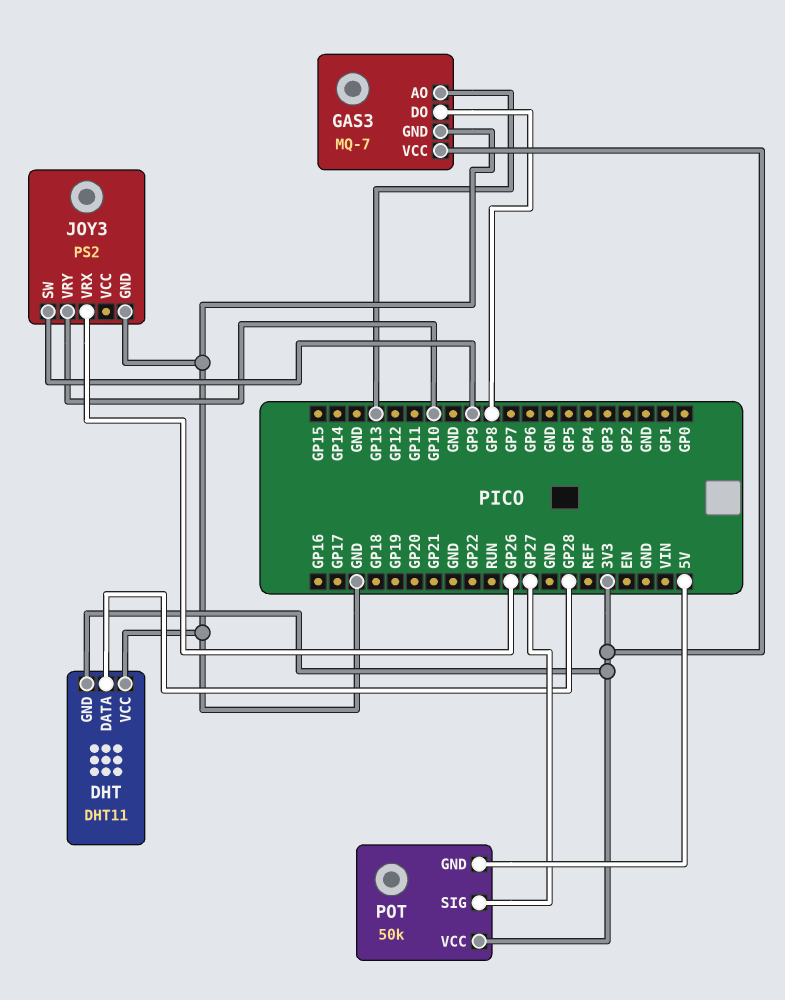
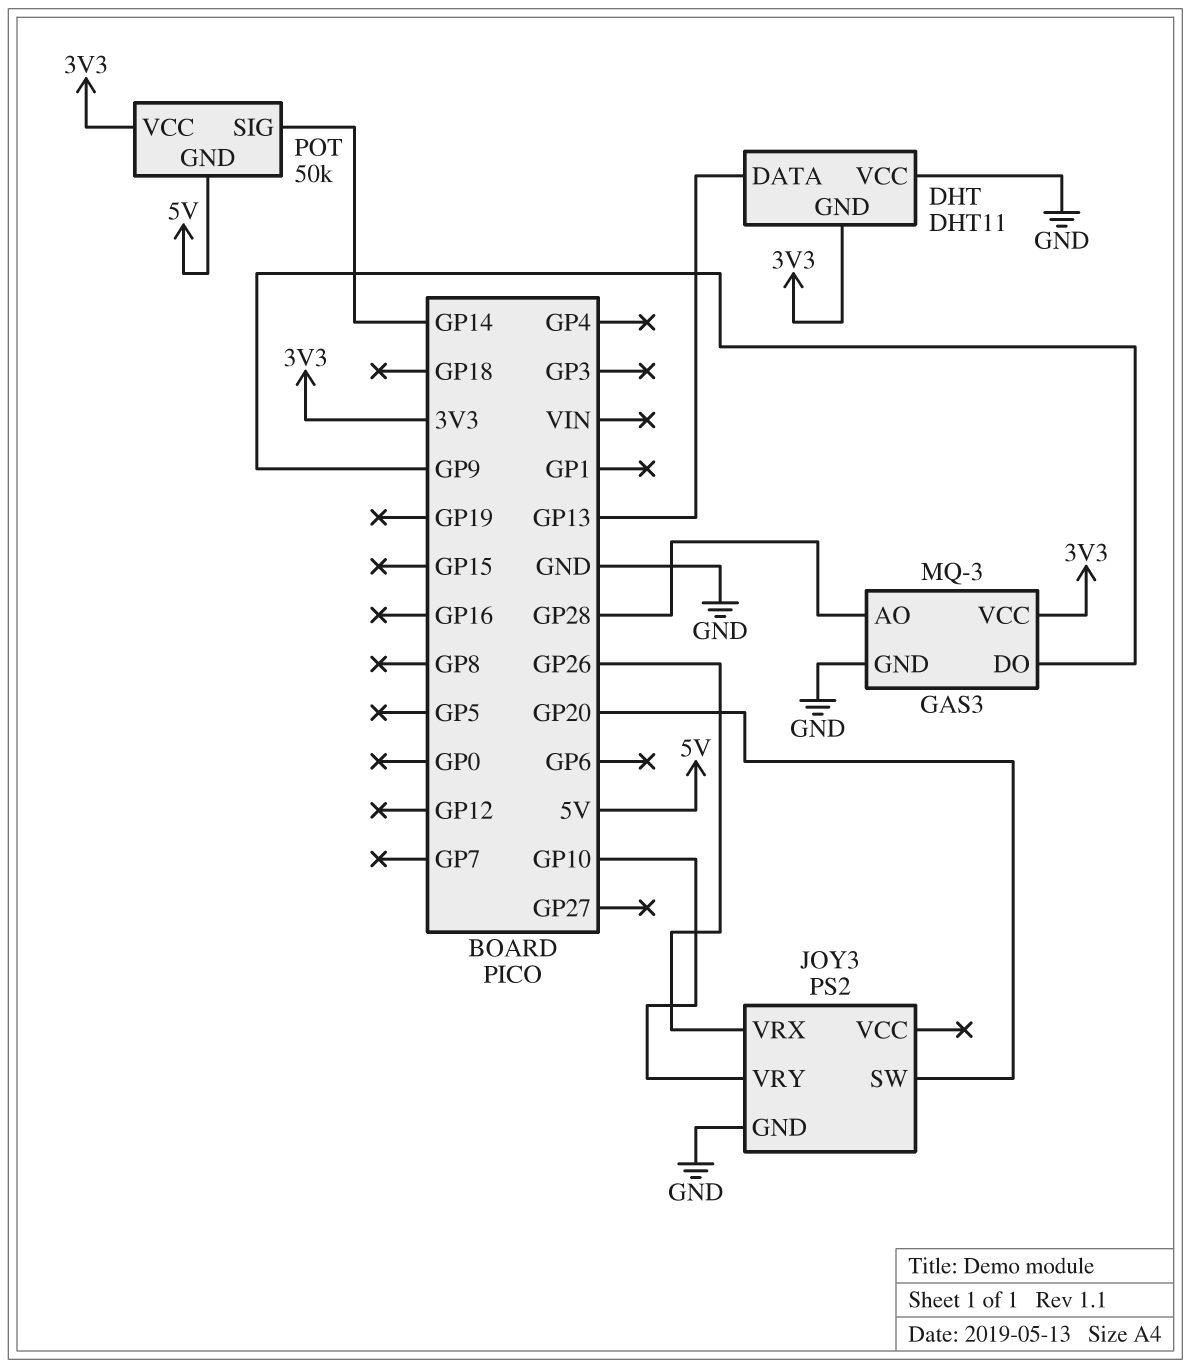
DHT pin DATA: GP28 -> GP13
GAS3: MQ-7 -> MQ-3
GAS3 pin AO: GP13 -> GP28
GAS3 pin DO: GP8 -> GP9
JOY3 pin SW: GP9 -> GP20
POT pin SIG: GP27 -> GP14

